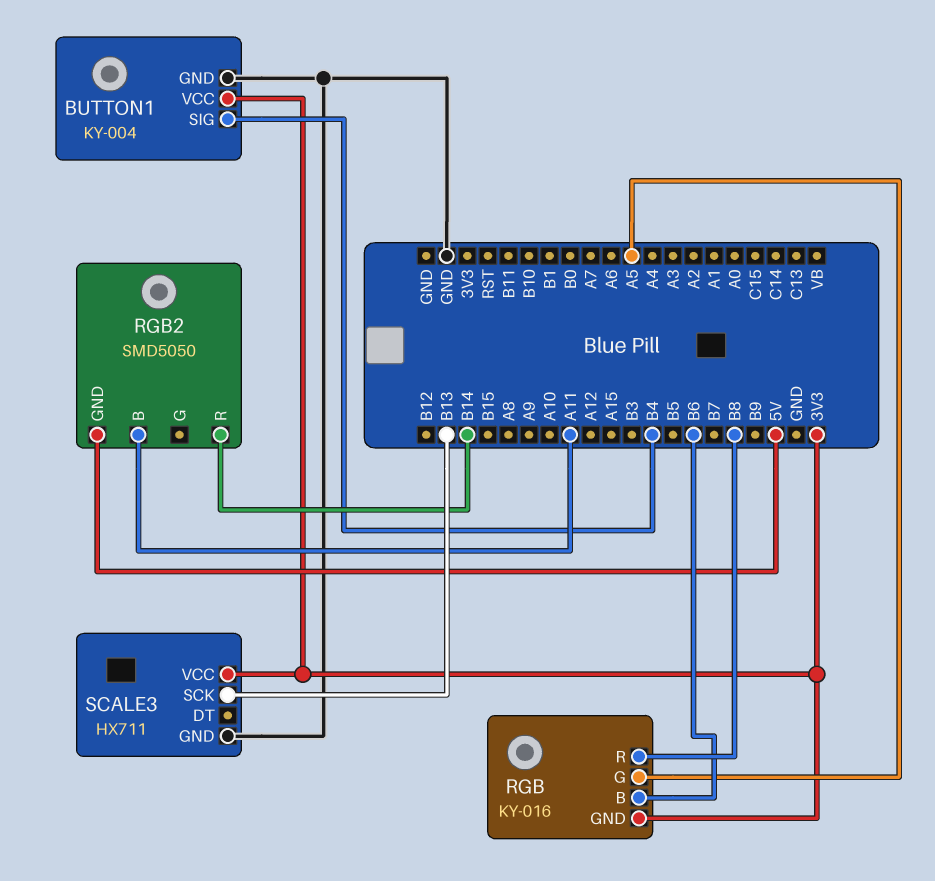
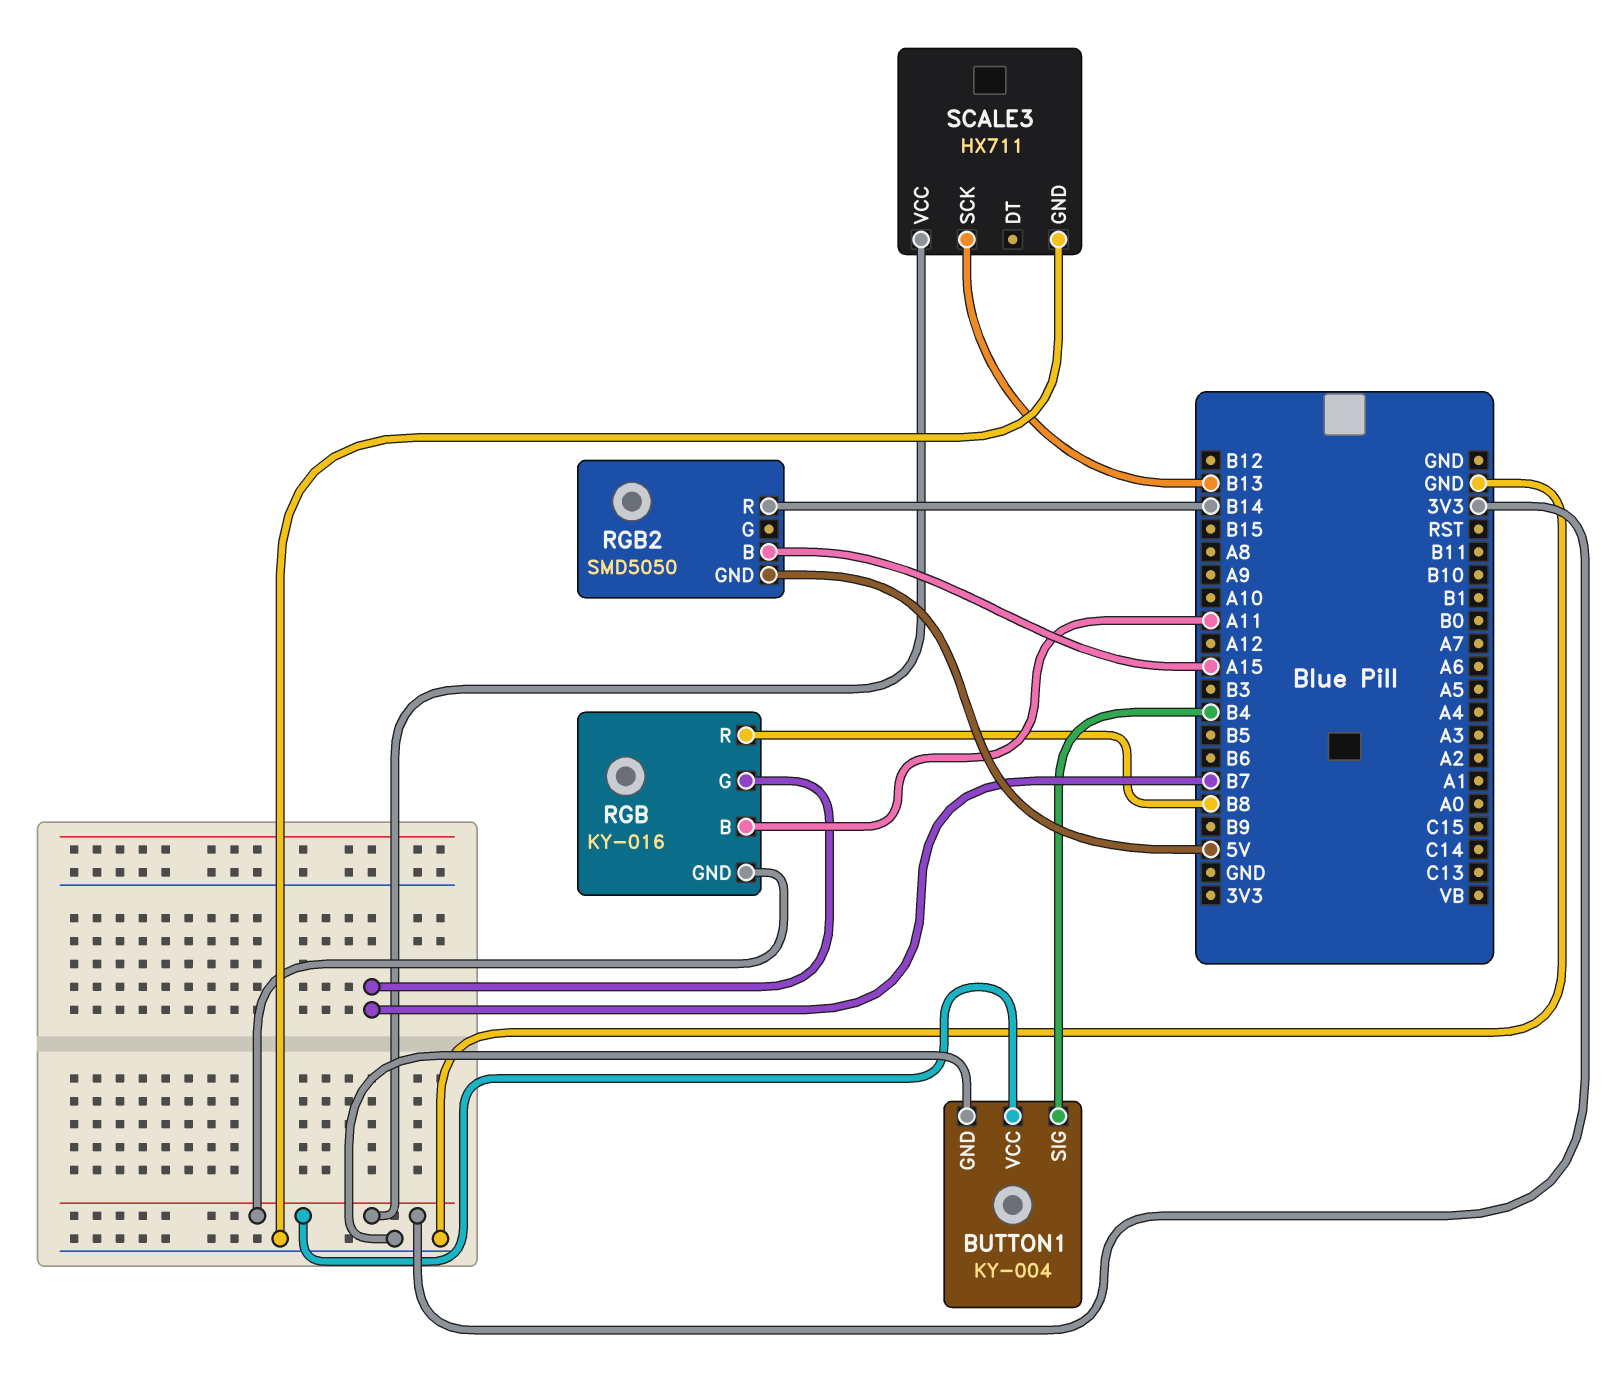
RGB pin B: B6 -> A11
RGB pin G: A5 -> B7
RGB2 pin B: A11 -> A15

